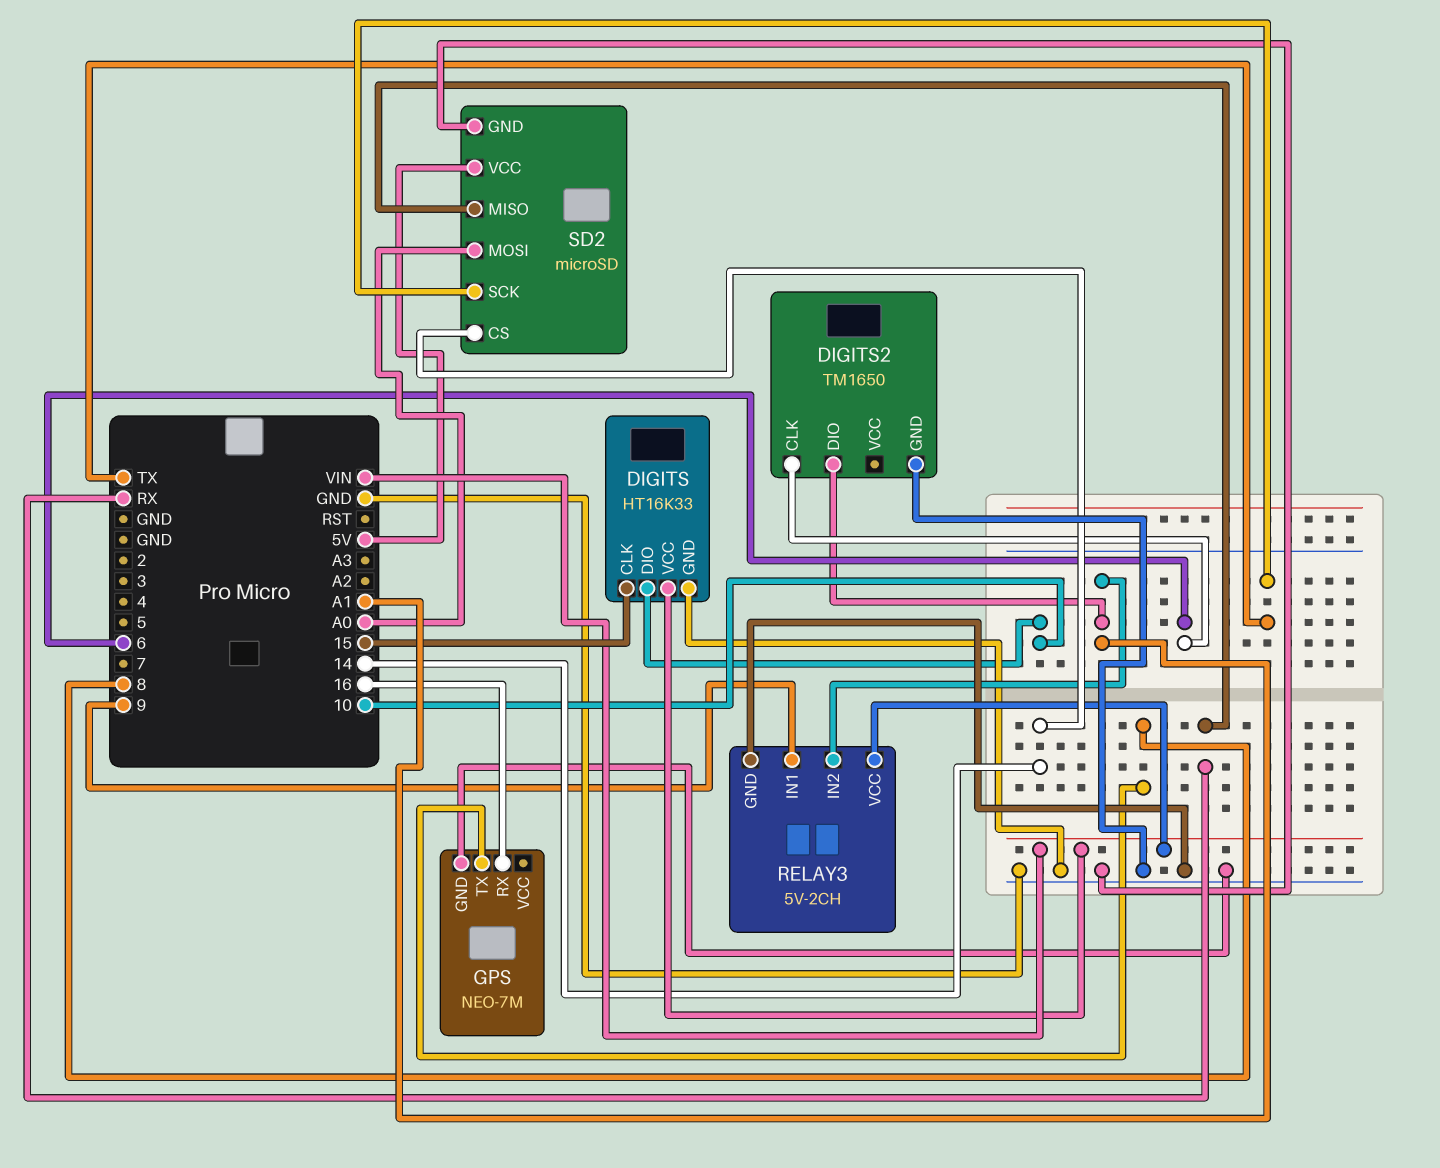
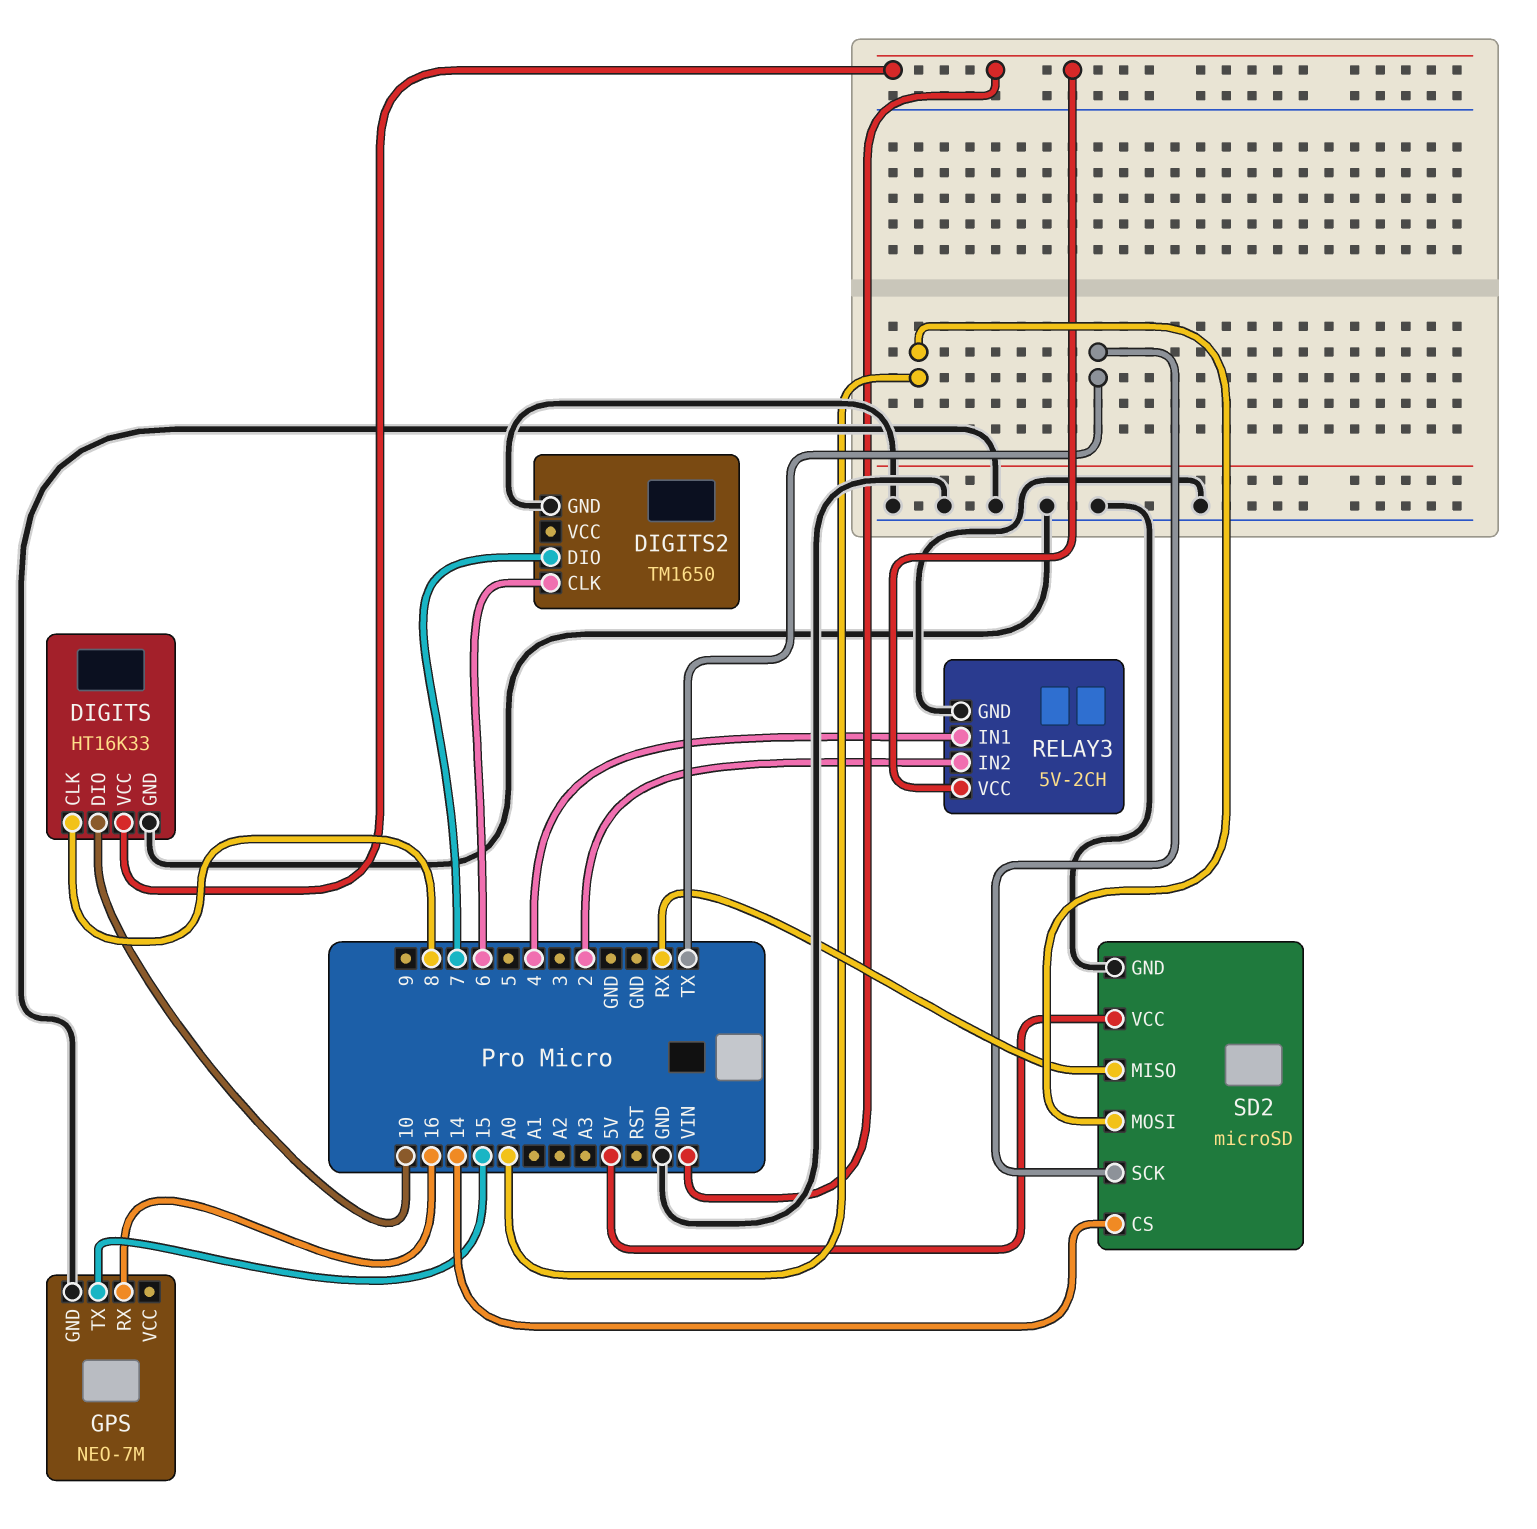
DIGITS pin CLK: 15 -> 8
DIGITS2 pin DIO: A1 -> 7
GPS pin TX: 8 -> 15
RELAY3 pin IN1: 9 -> 4
RELAY3 pin IN2: A1 -> 2

